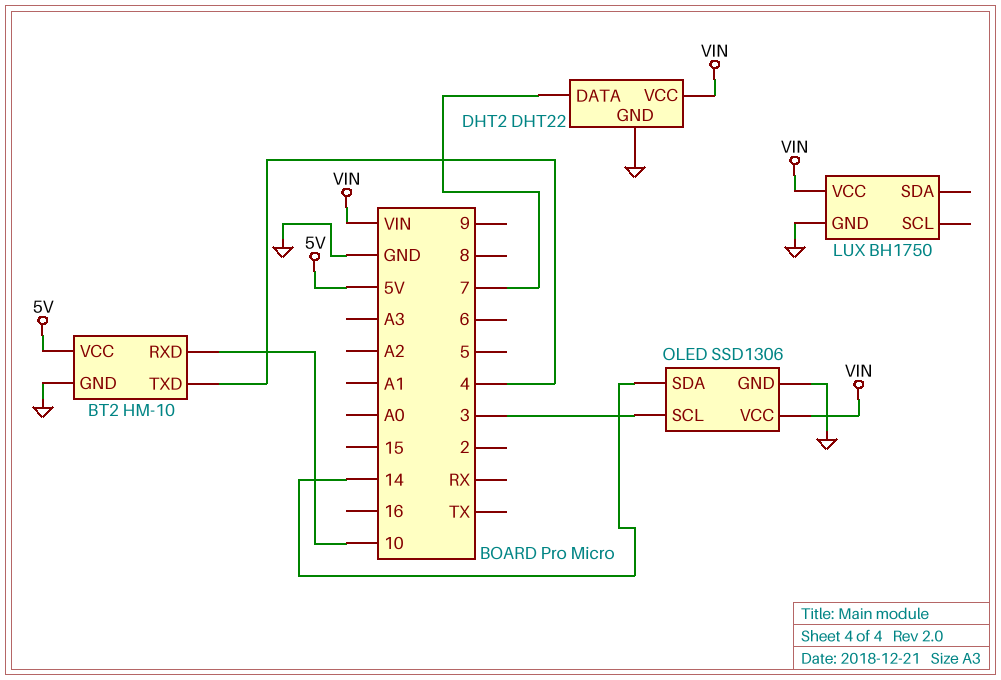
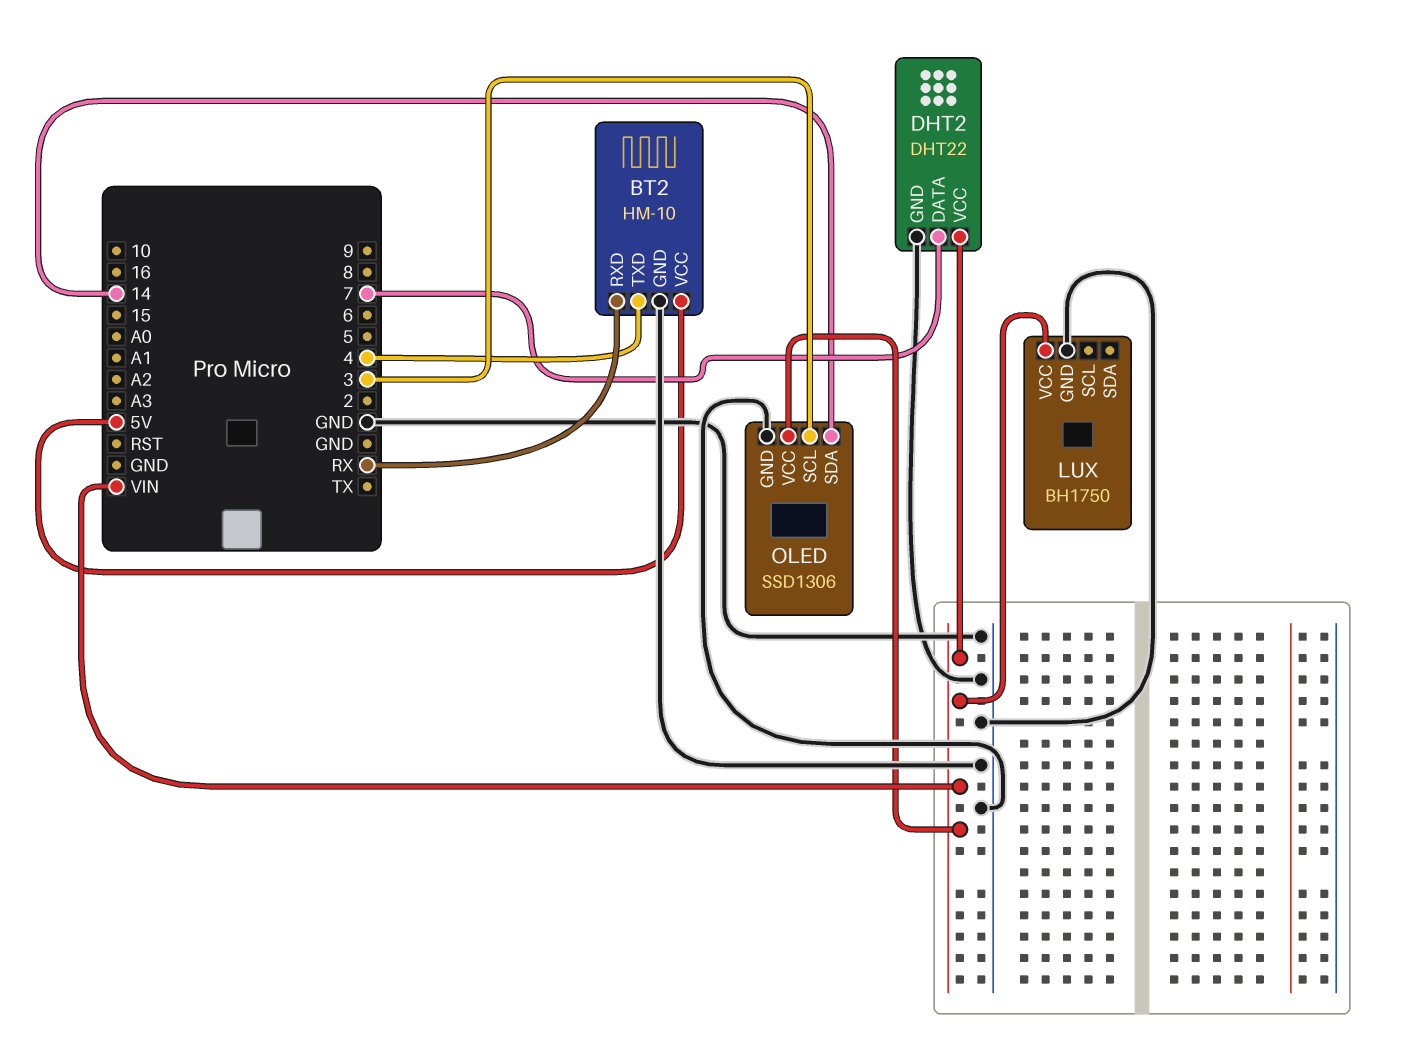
BT2 pin RXD: 10 -> RX

